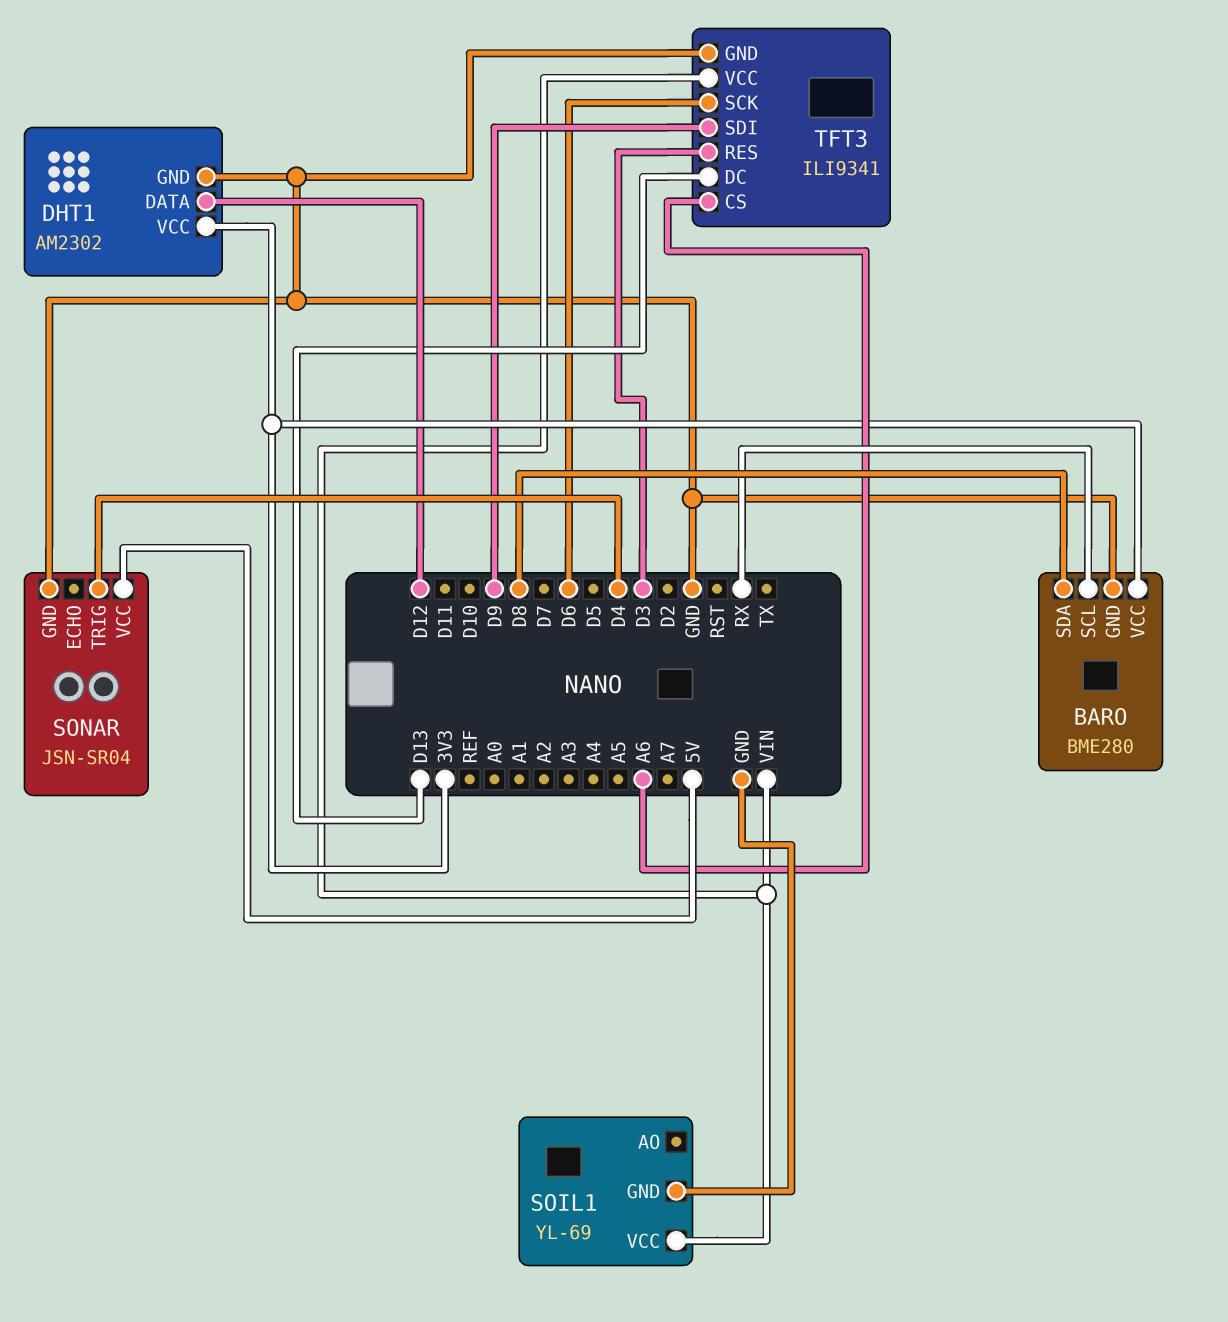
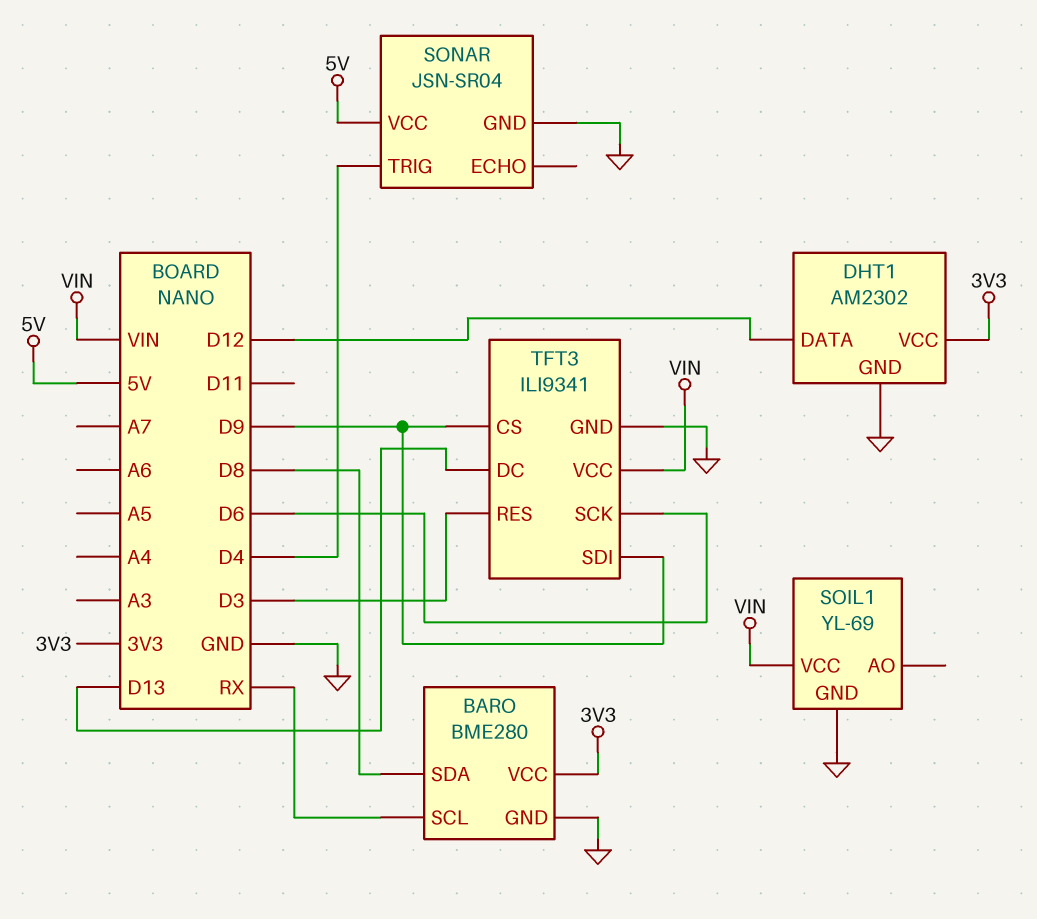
TFT3 pin CS: A6 -> D9

